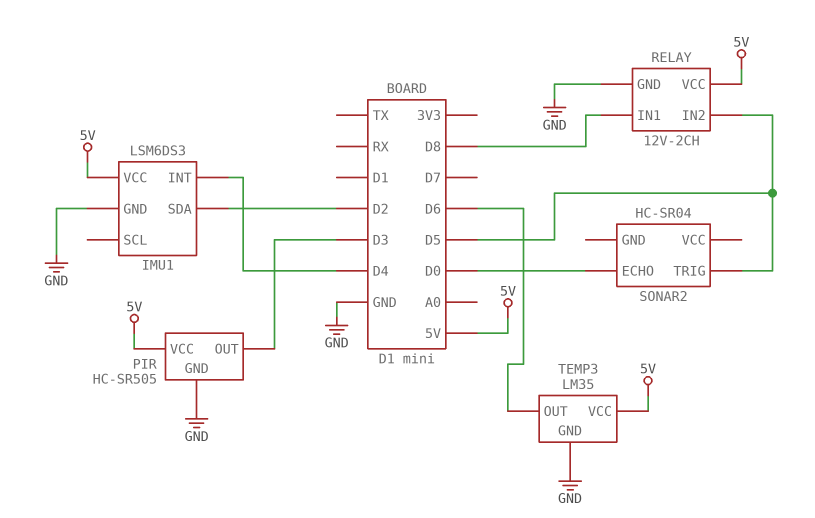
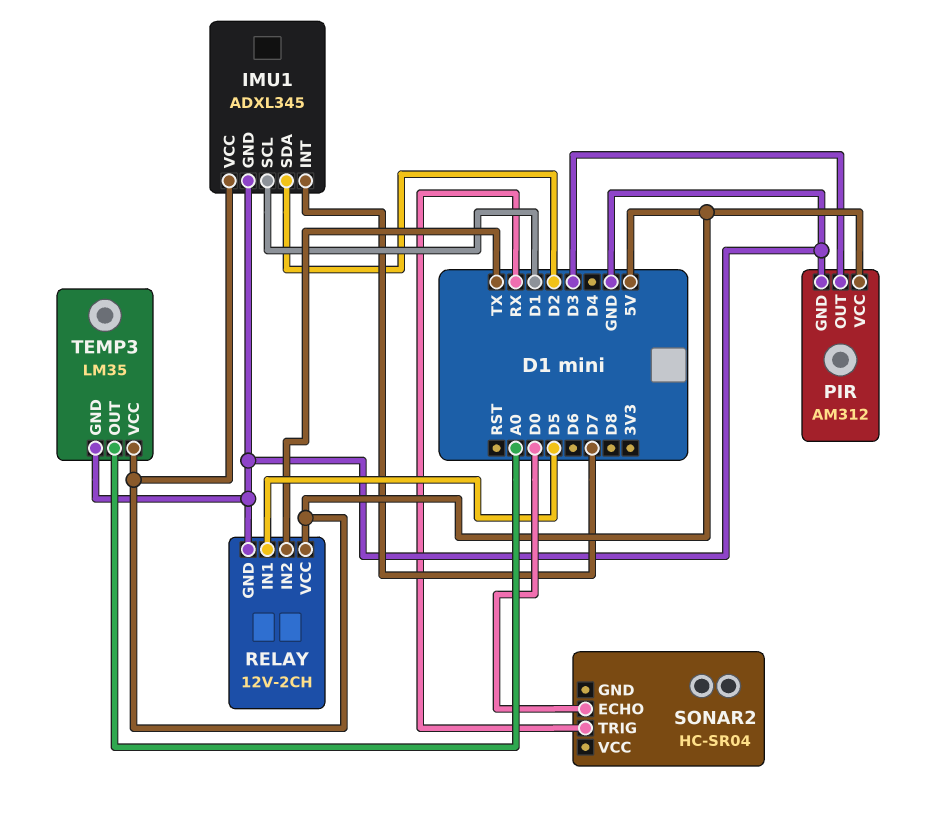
IMU1: LSM6DS3 -> ADXL345
IMU1 pin INT: D4 -> D7
IMU1 pin SCL: none -> D1
PIR: HC-SR505 -> AM312
RELAY pin IN1: D8 -> D5
RELAY pin IN2: D5 -> TX
SONAR2 pin TRIG: D5 -> RX
TEMP3 pin OUT: D6 -> A0

